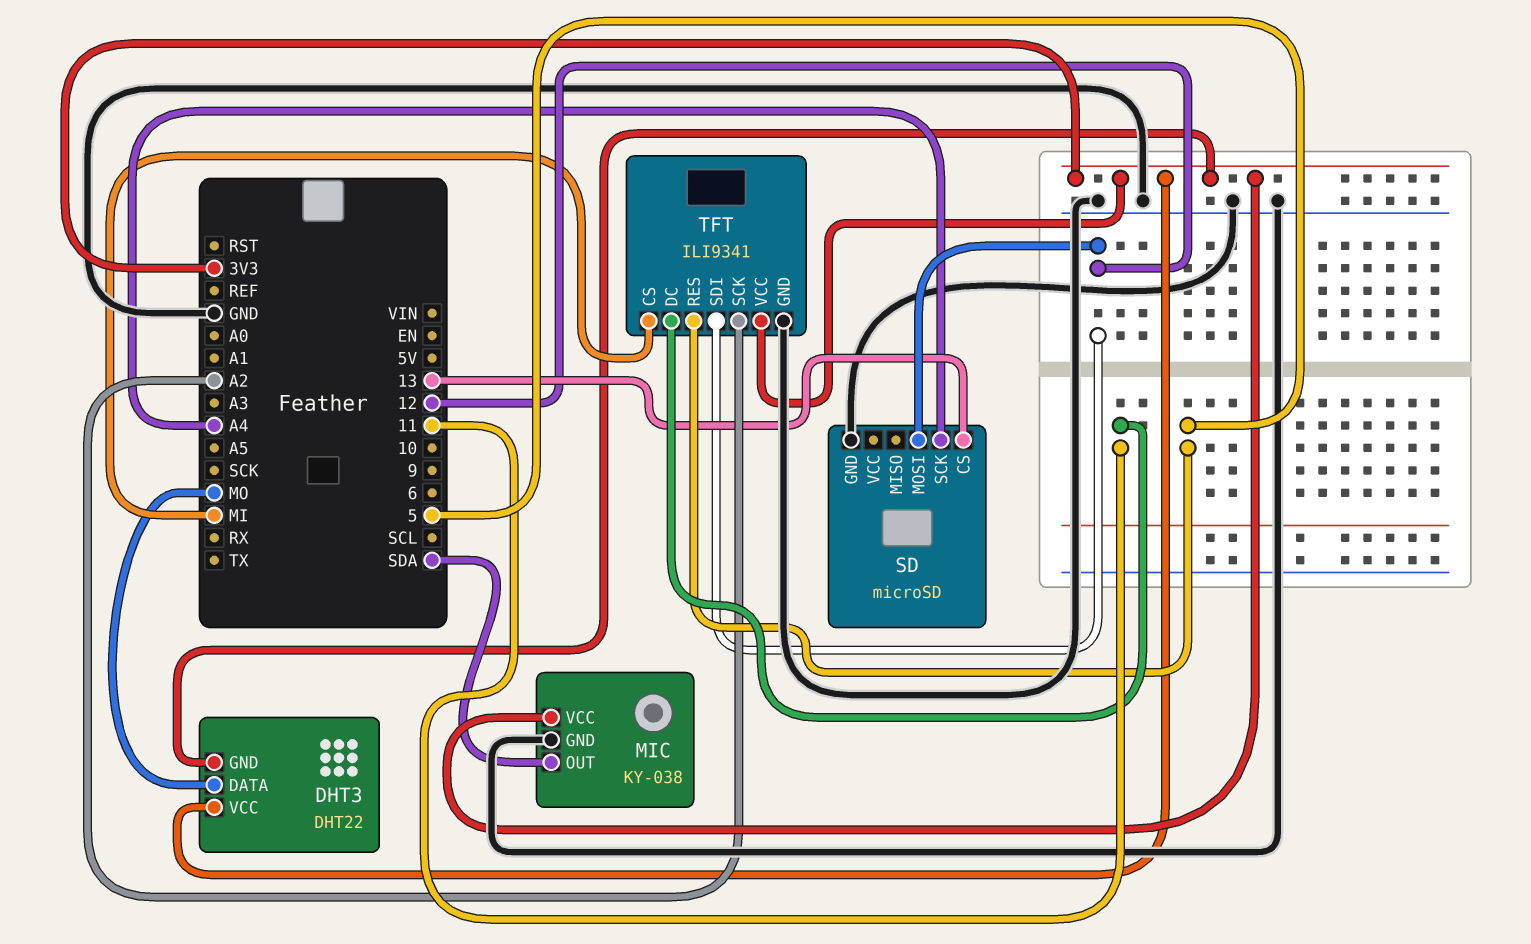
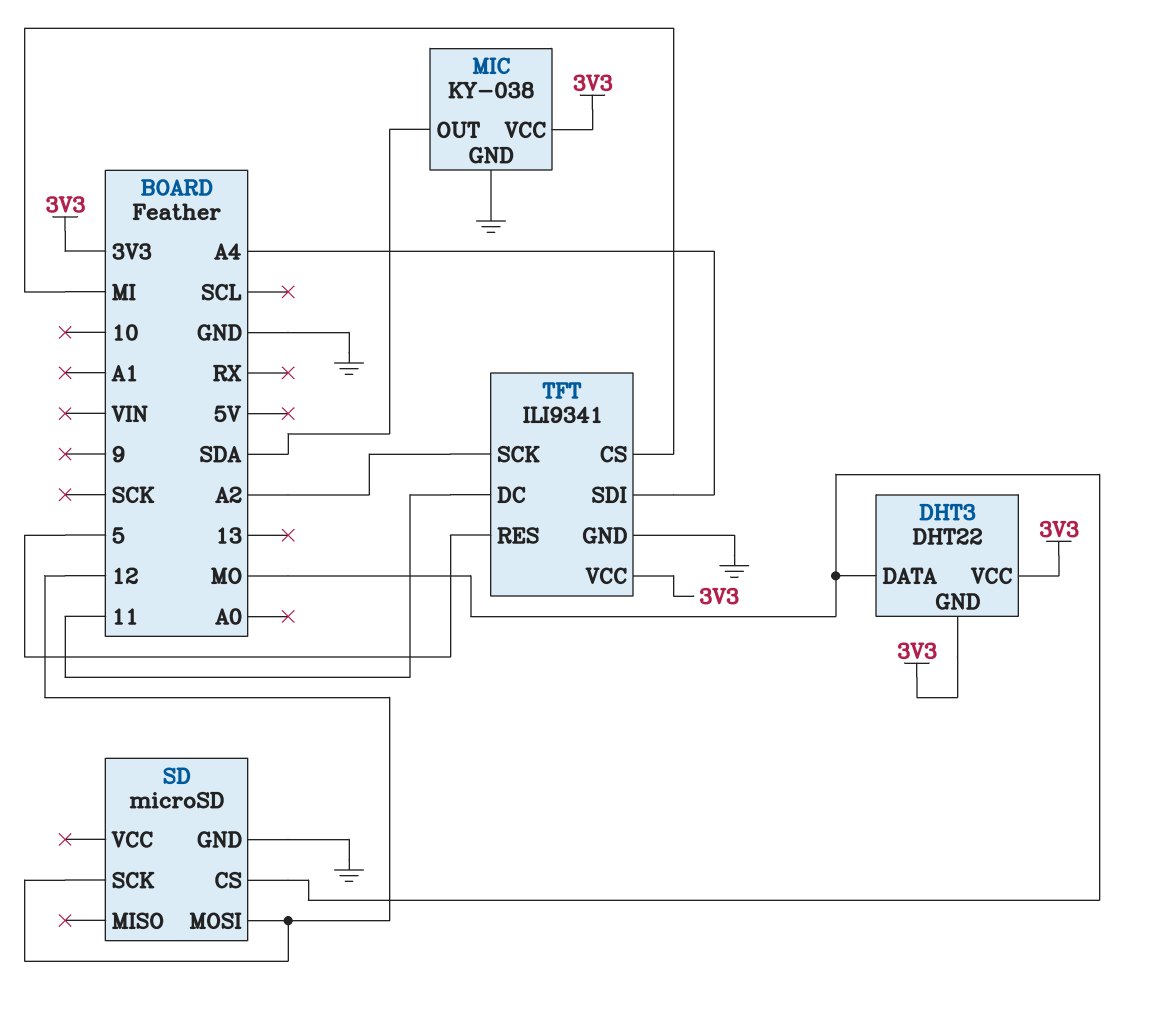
SD pin CS: 13 -> MO
SD pin SCK: A4 -> 12
TFT pin SDI: 12 -> A4

